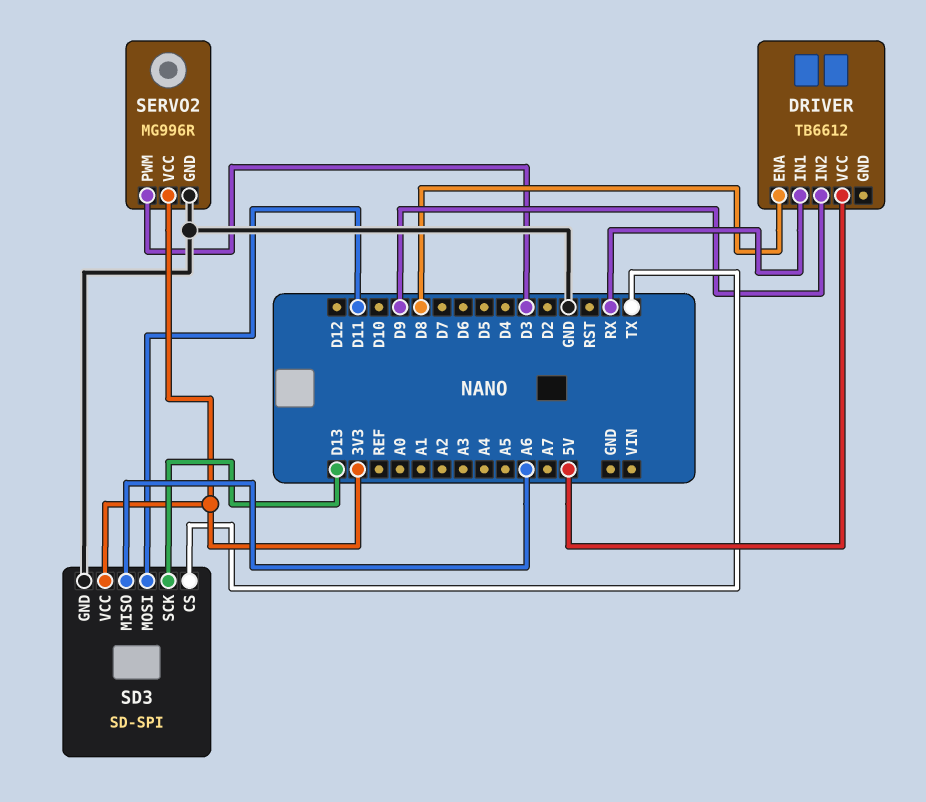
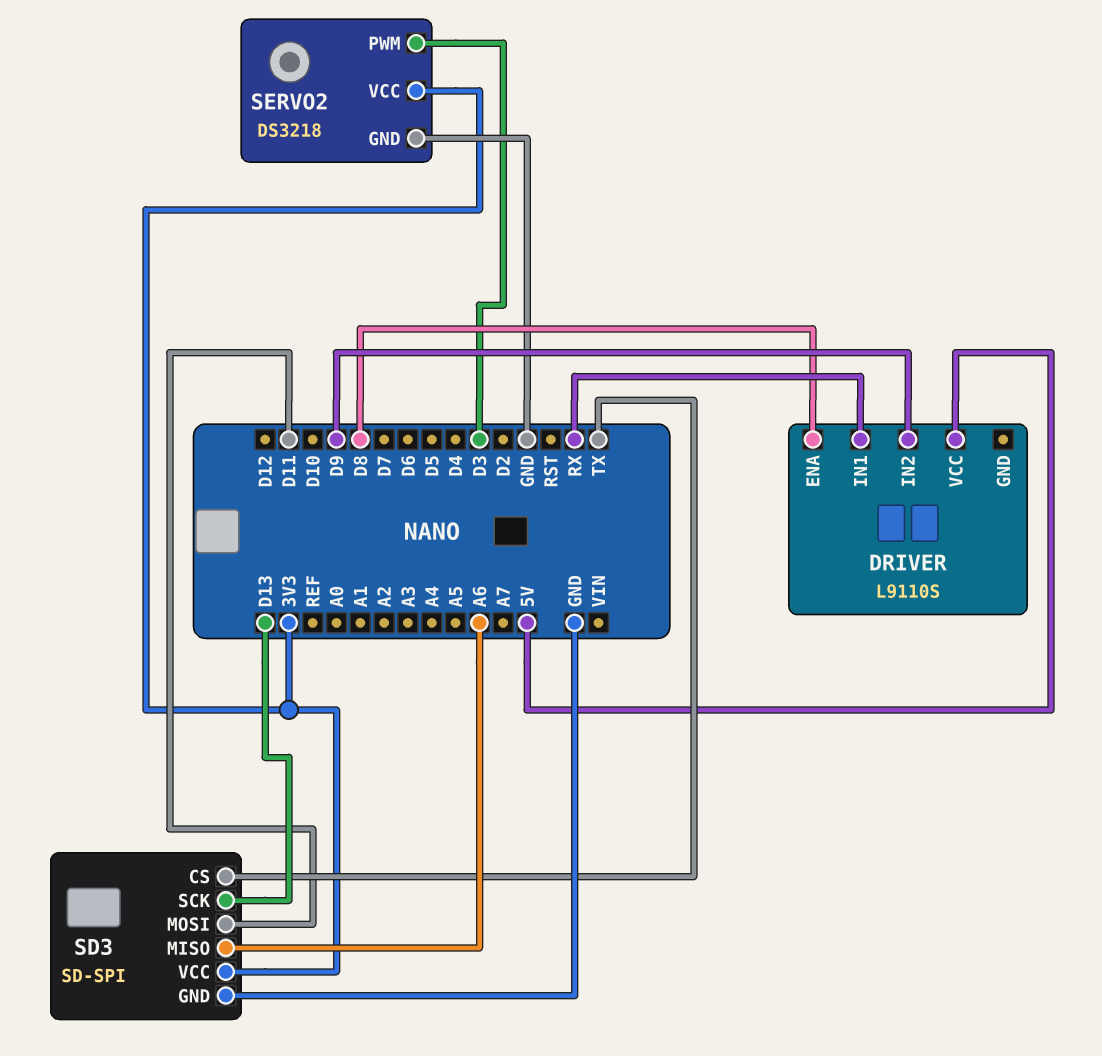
DRIVER: TB6612 -> L9110S
SERVO2: MG996R -> DS3218

